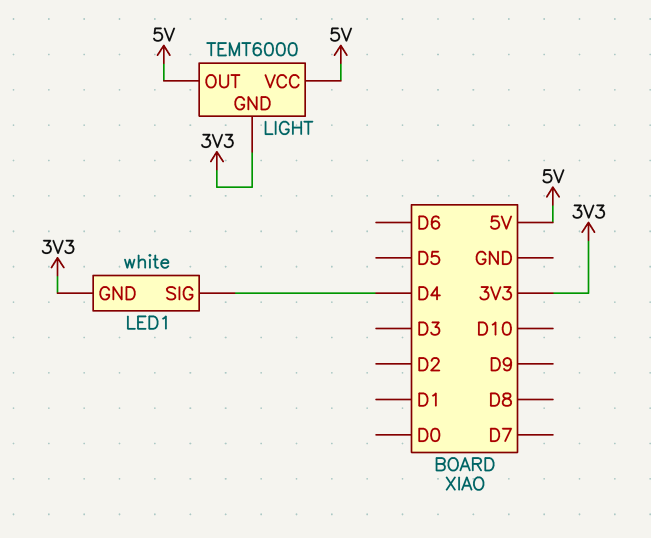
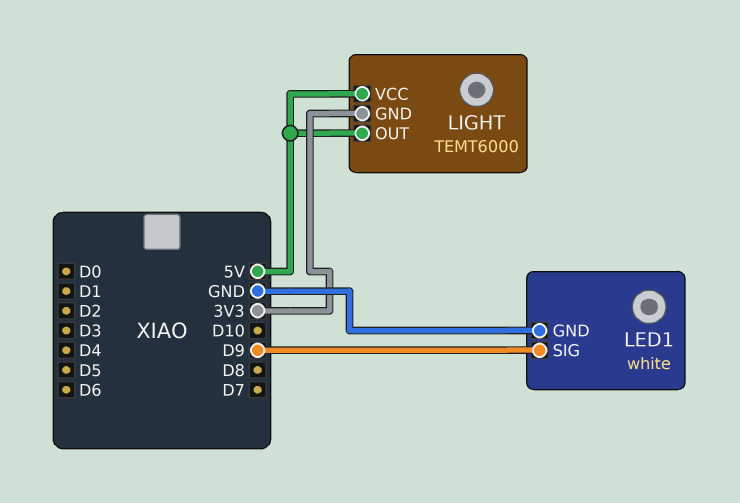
LED1 pin GND: 3V3 -> GND
LED1 pin SIG: D4 -> D9

